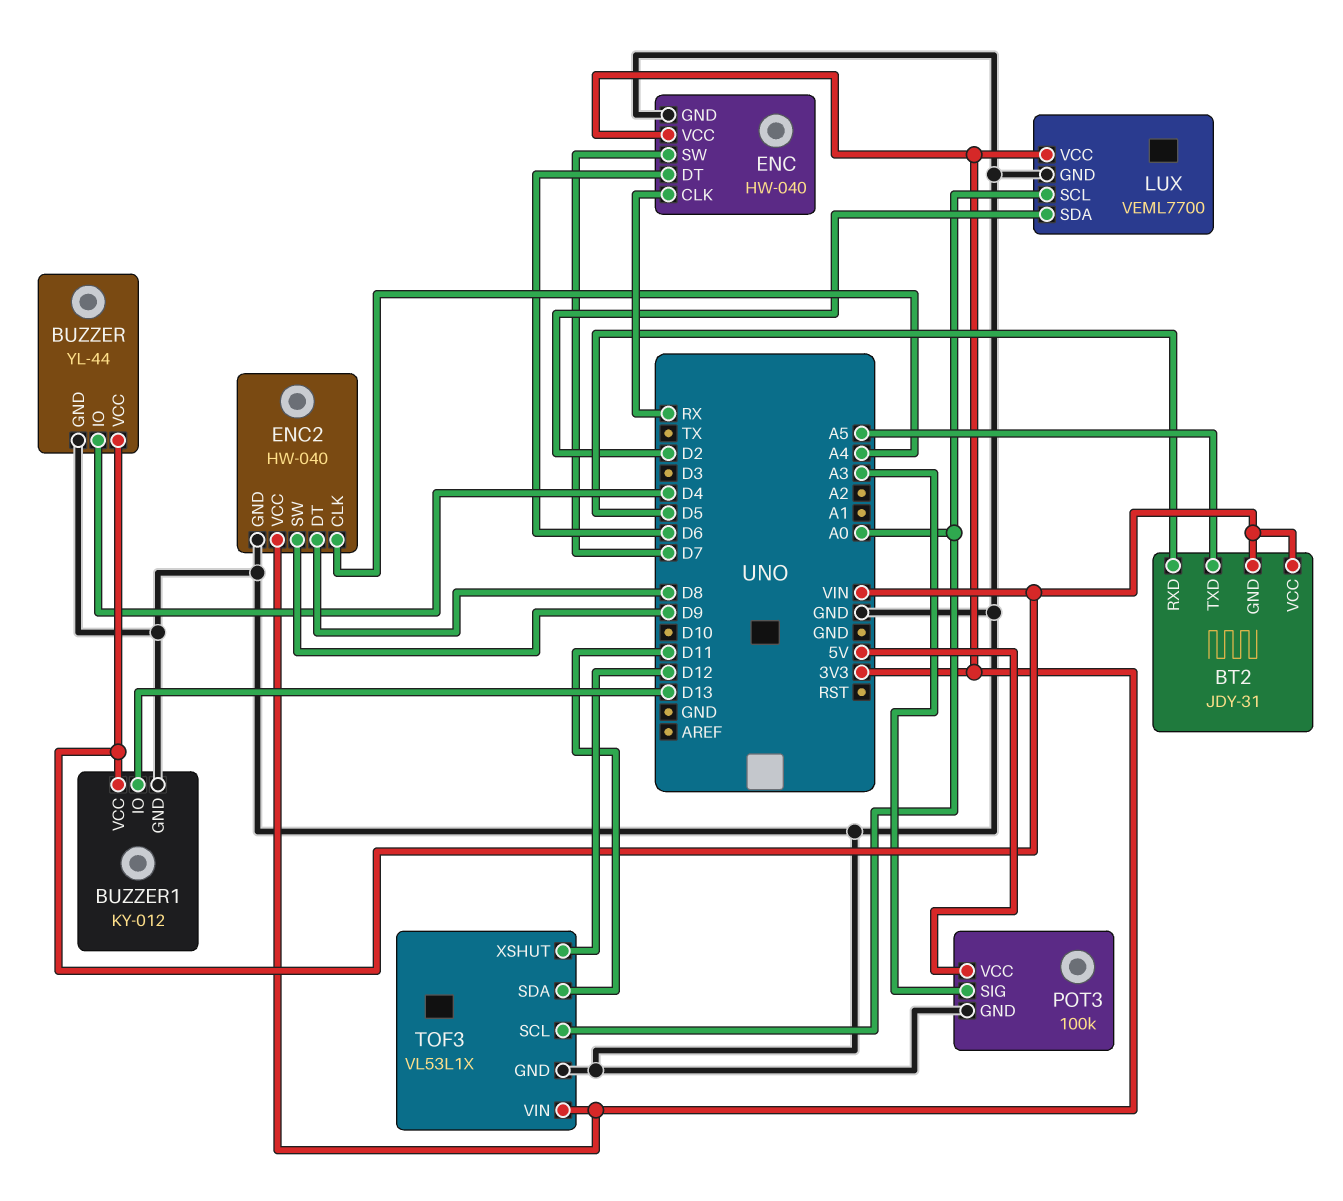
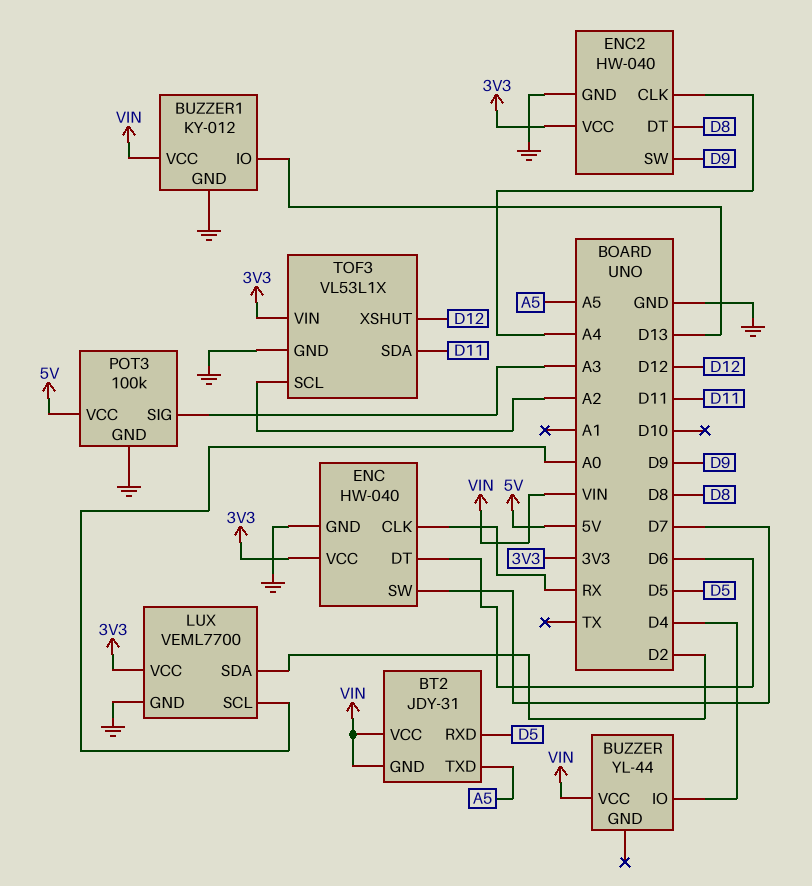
BUZZER pin GND: GND -> none
TOF3 pin SCL: A0 -> A2

